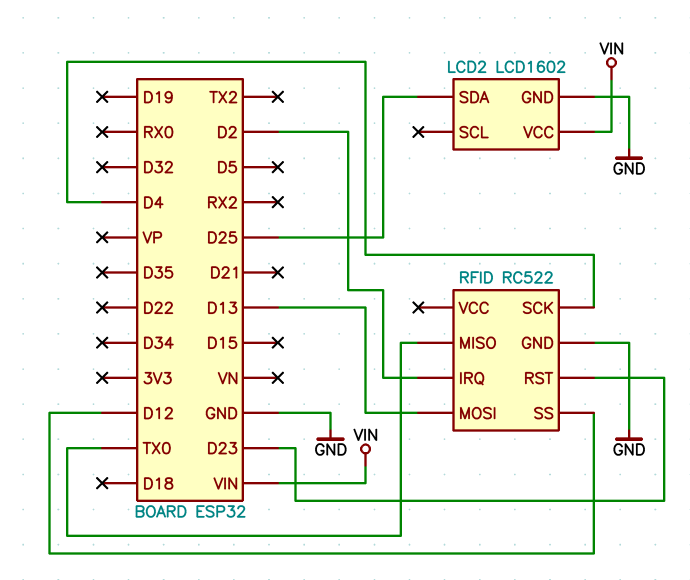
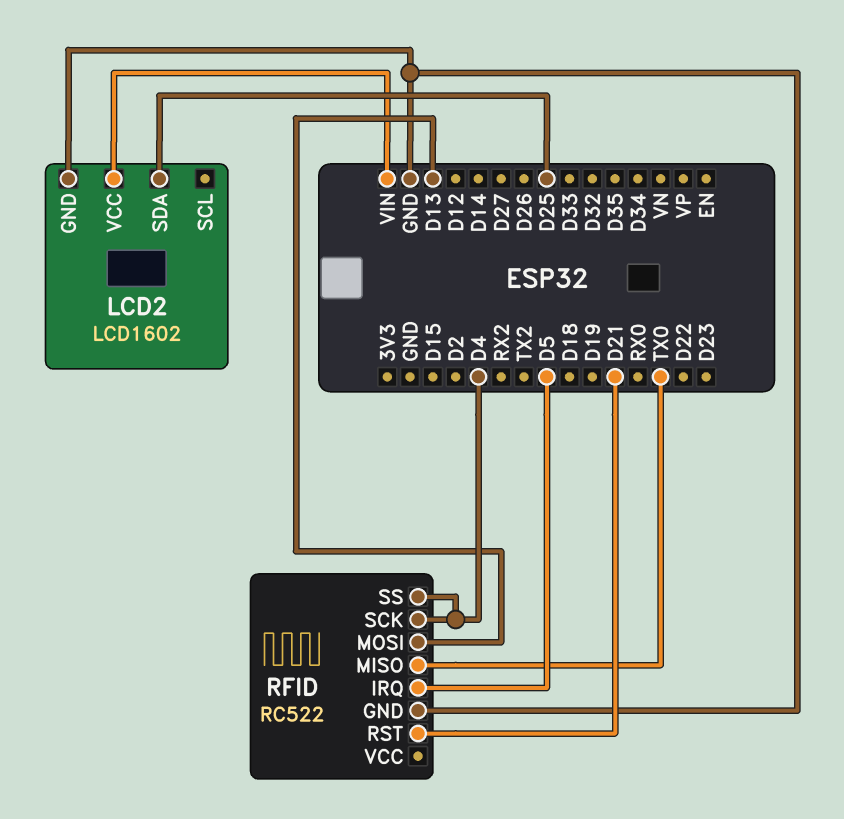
RFID pin IRQ: D2 -> D5
RFID pin RST: D23 -> D21
RFID pin SS: D12 -> D4

